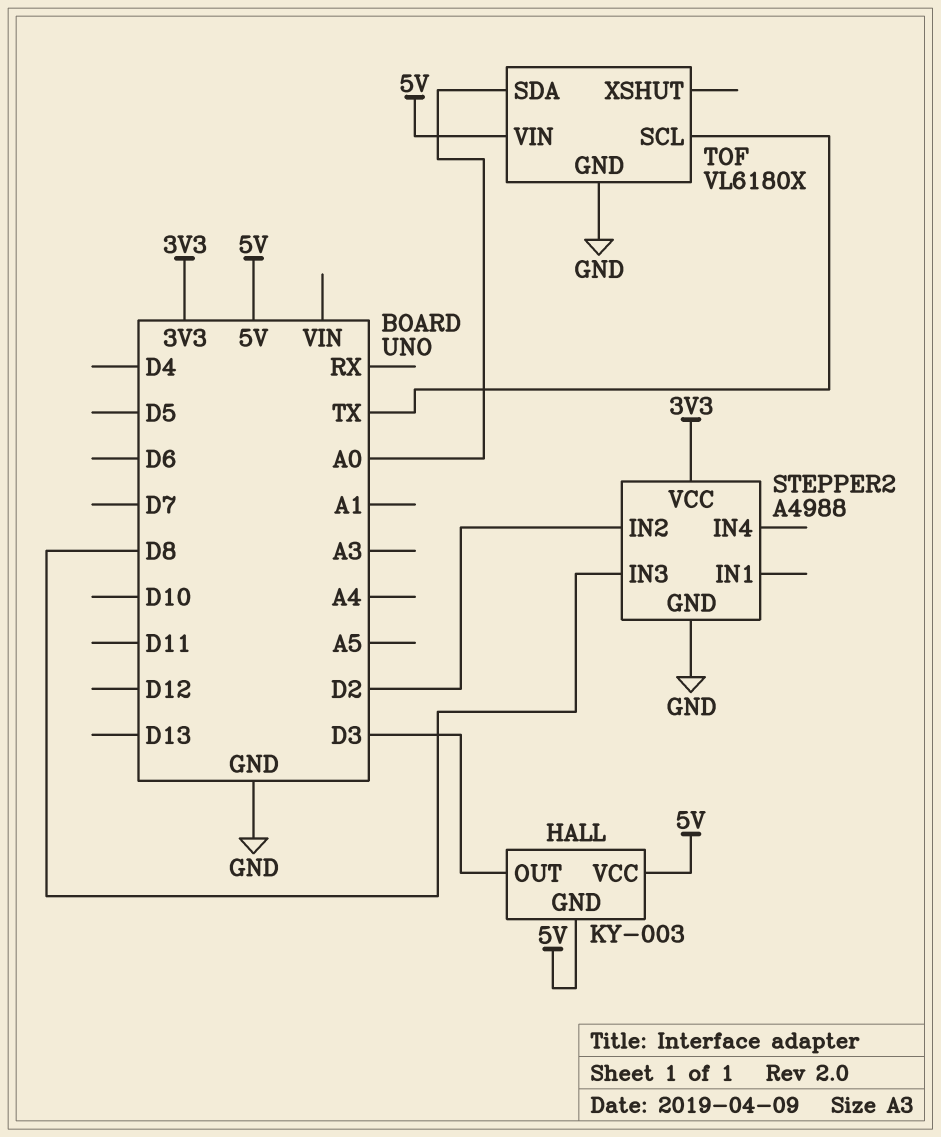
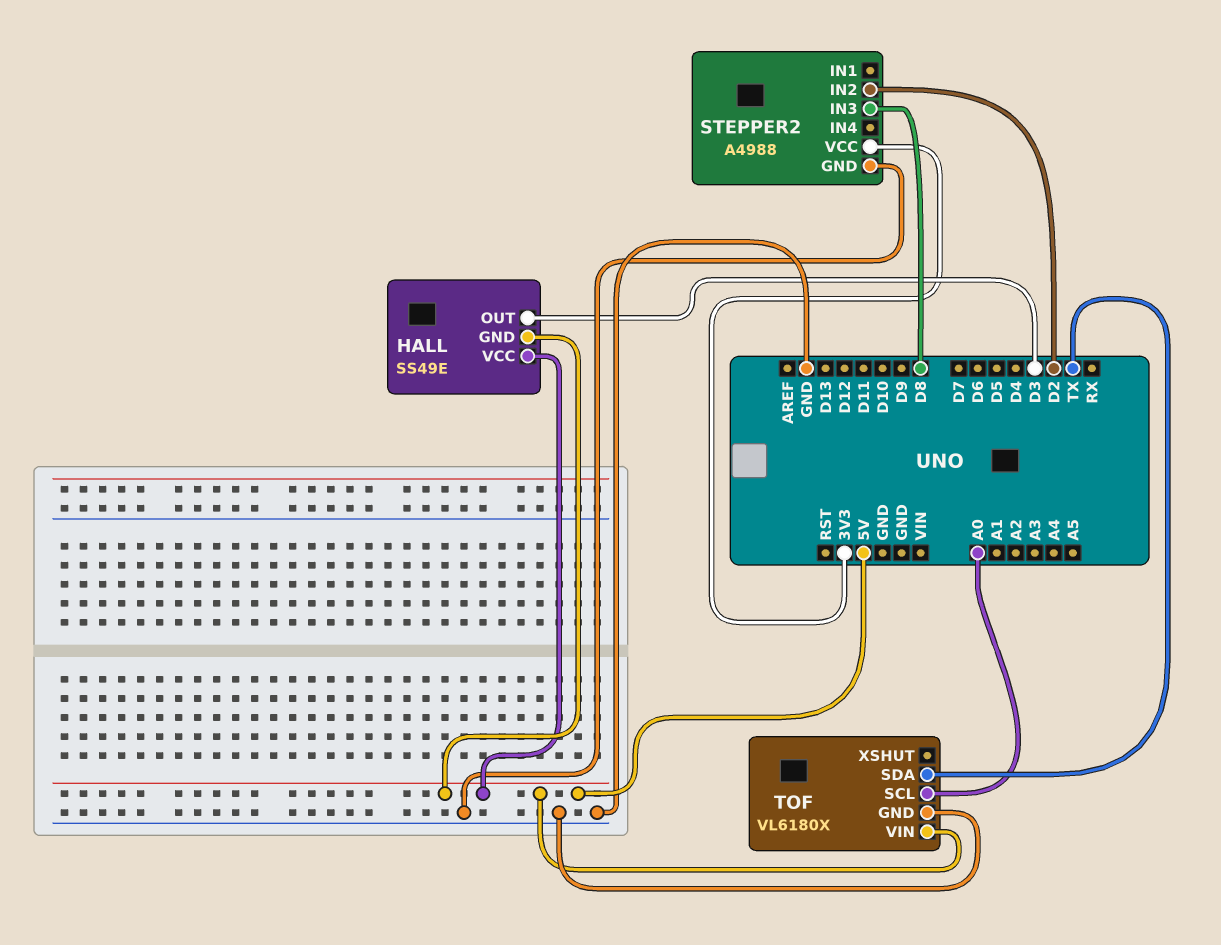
HALL: KY-003 -> SS49E
TOF pin SCL: TX -> A0
TOF pin SDA: A0 -> TX

